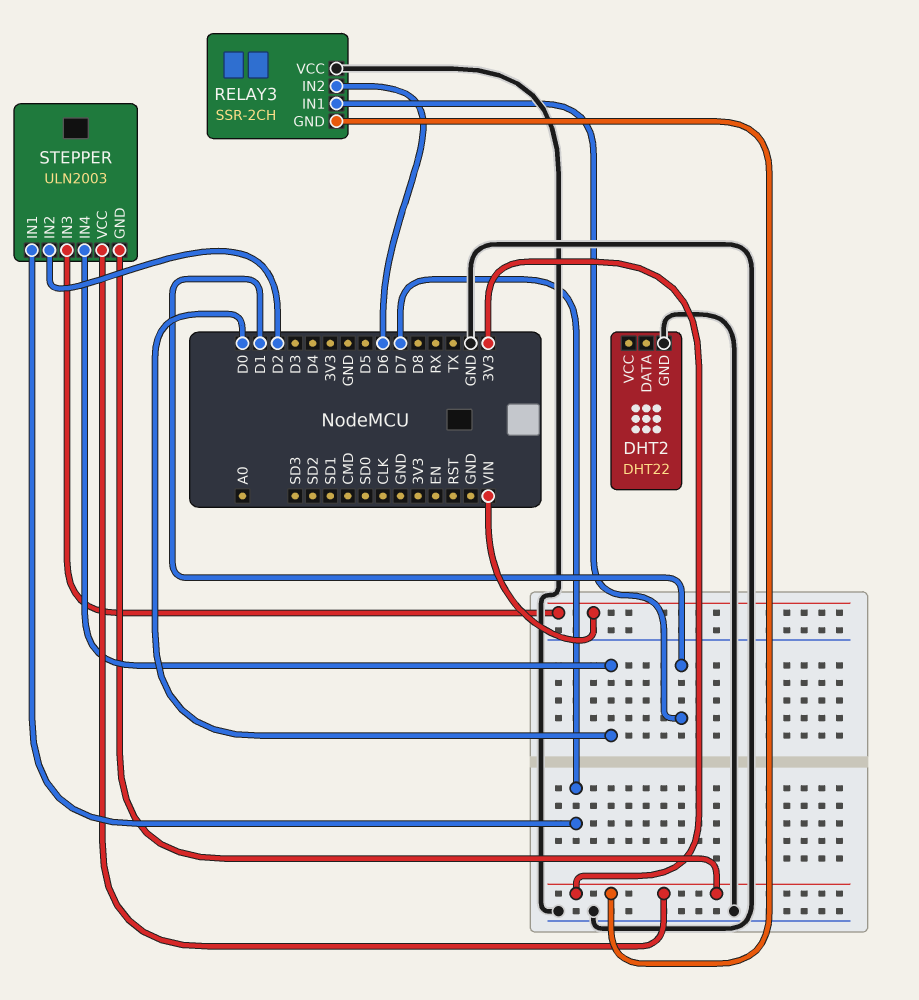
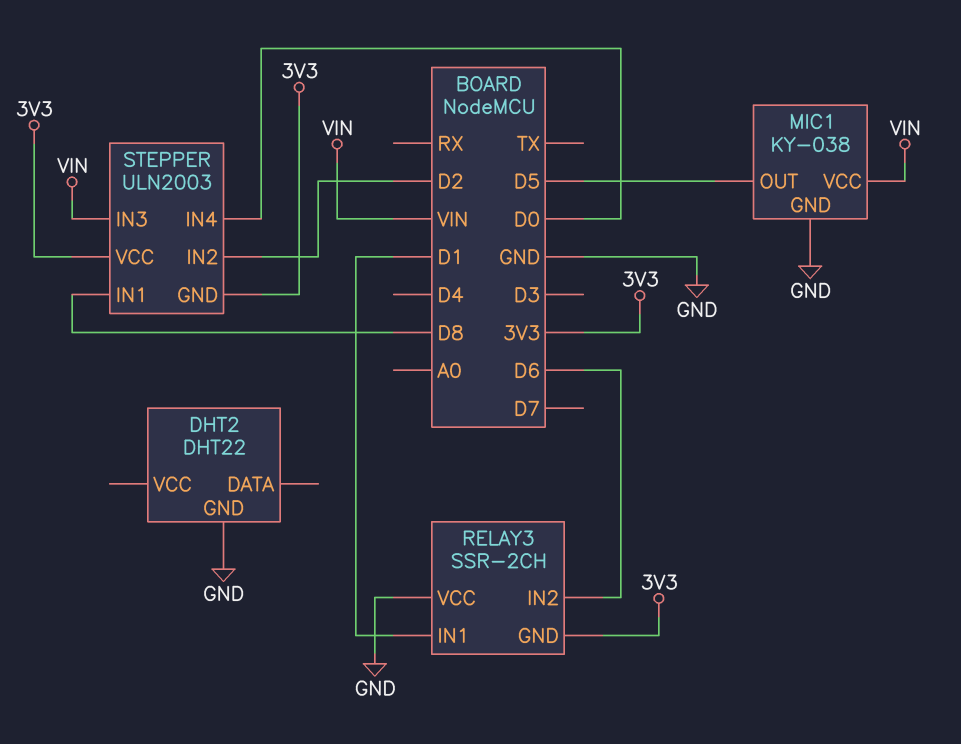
MIC1: none -> KY-038
MIC1 pin GND: none -> GND
MIC1 pin OUT: none -> D5
MIC1 pin VCC: none -> VIN
STEPPER pin IN1: D7 -> D8

